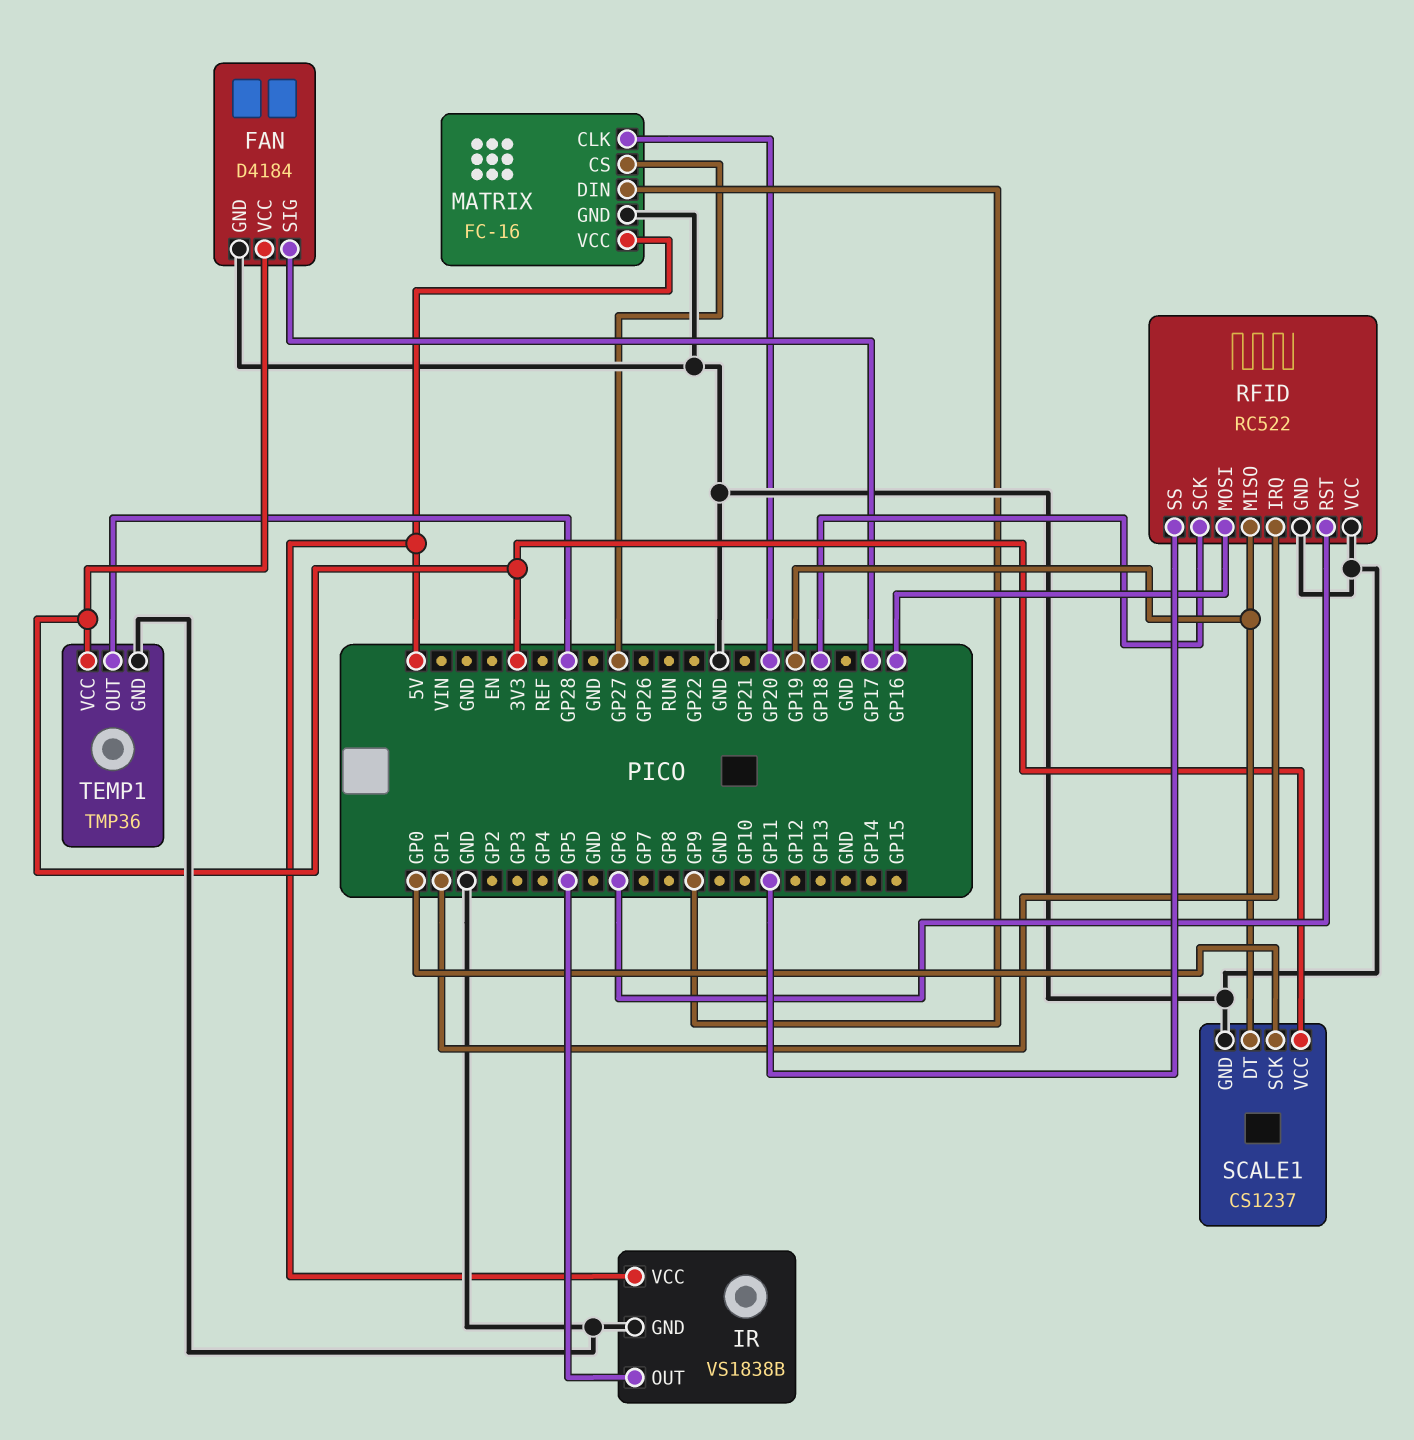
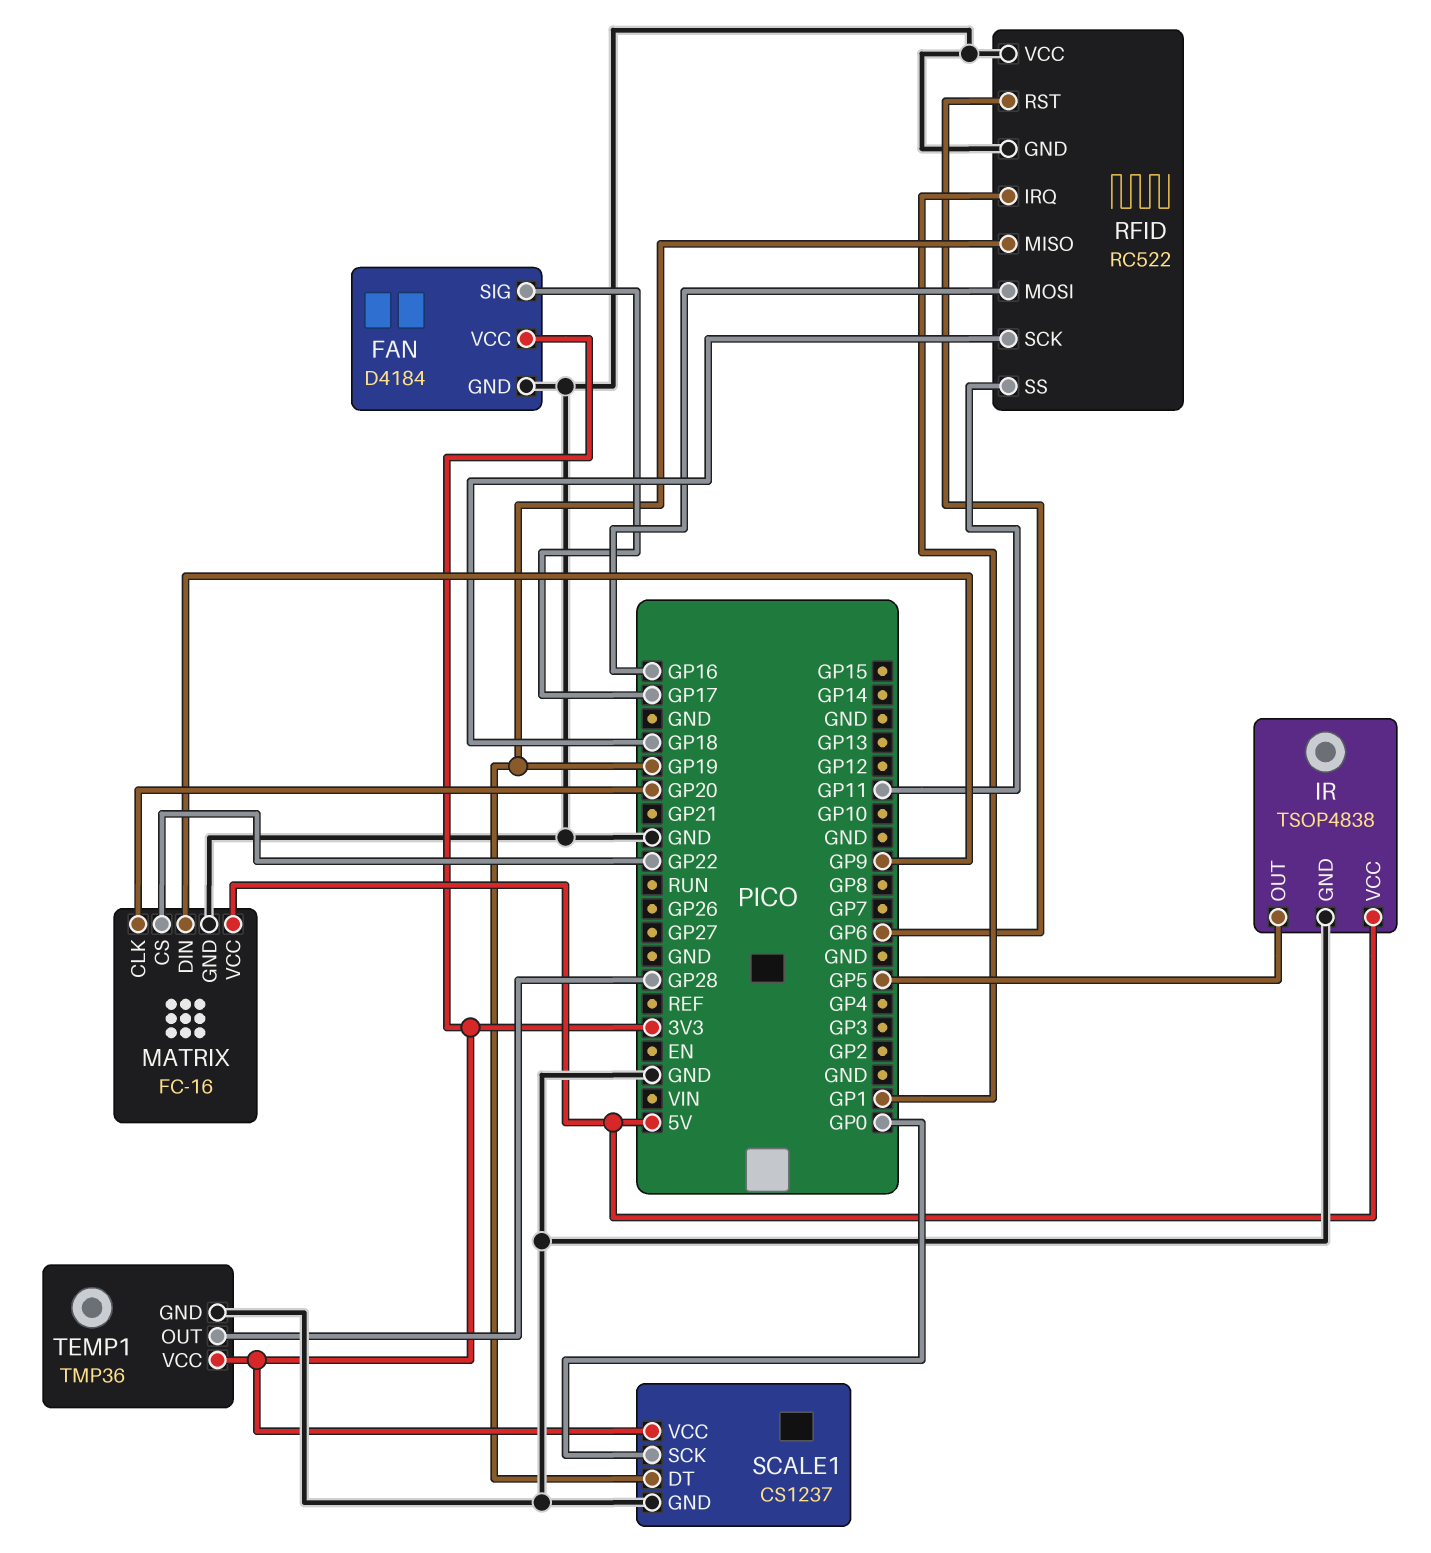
IR: VS1838B -> TSOP4838
MATRIX pin CS: GP27 -> GP22

